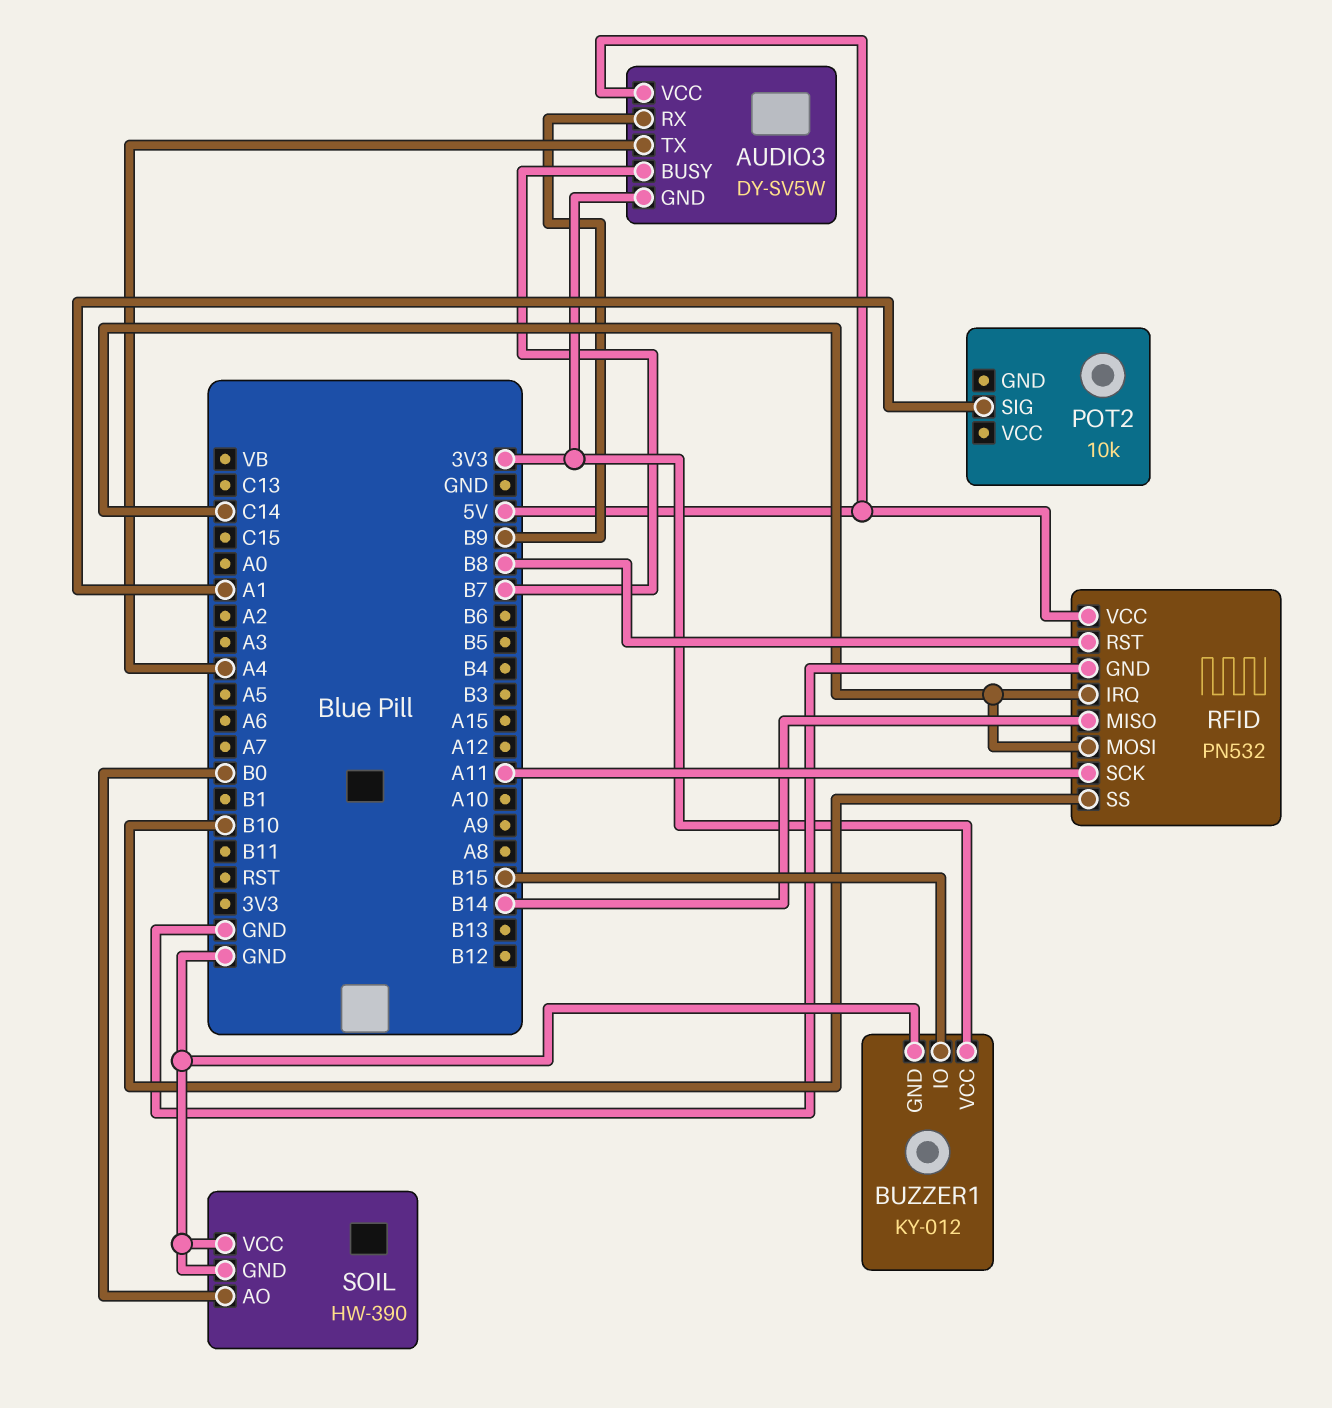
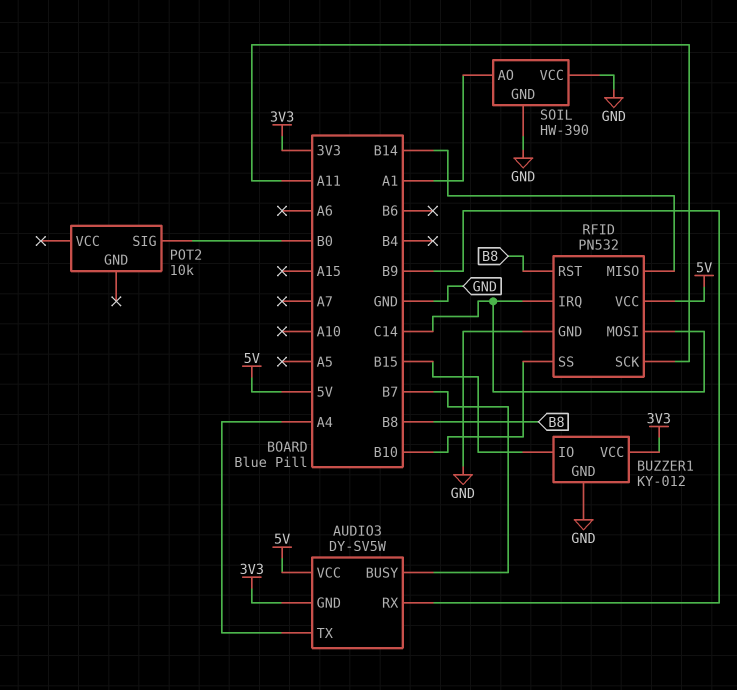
POT2 pin SIG: A1 -> B0
SOIL pin AO: B0 -> A1

